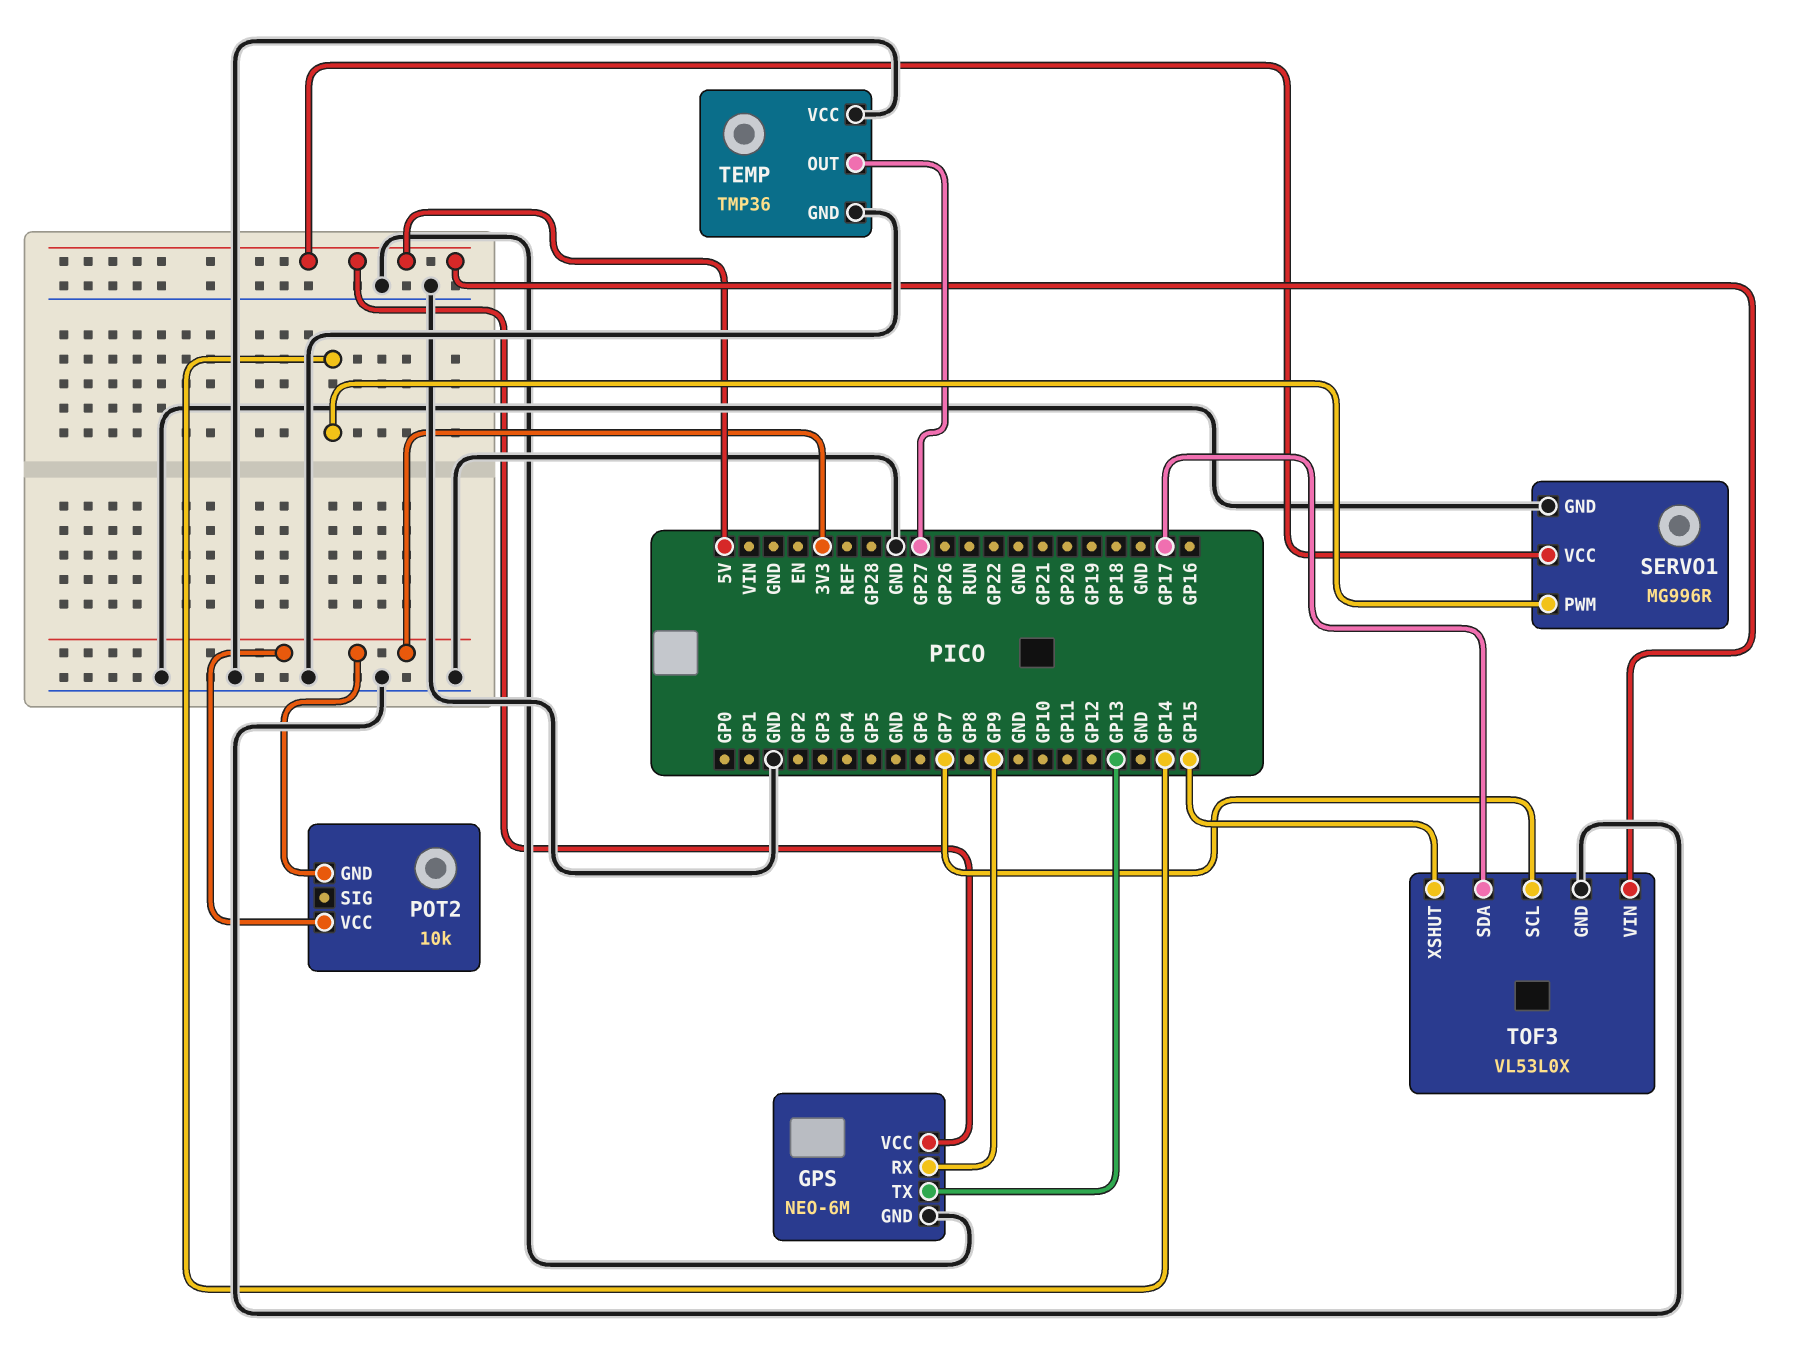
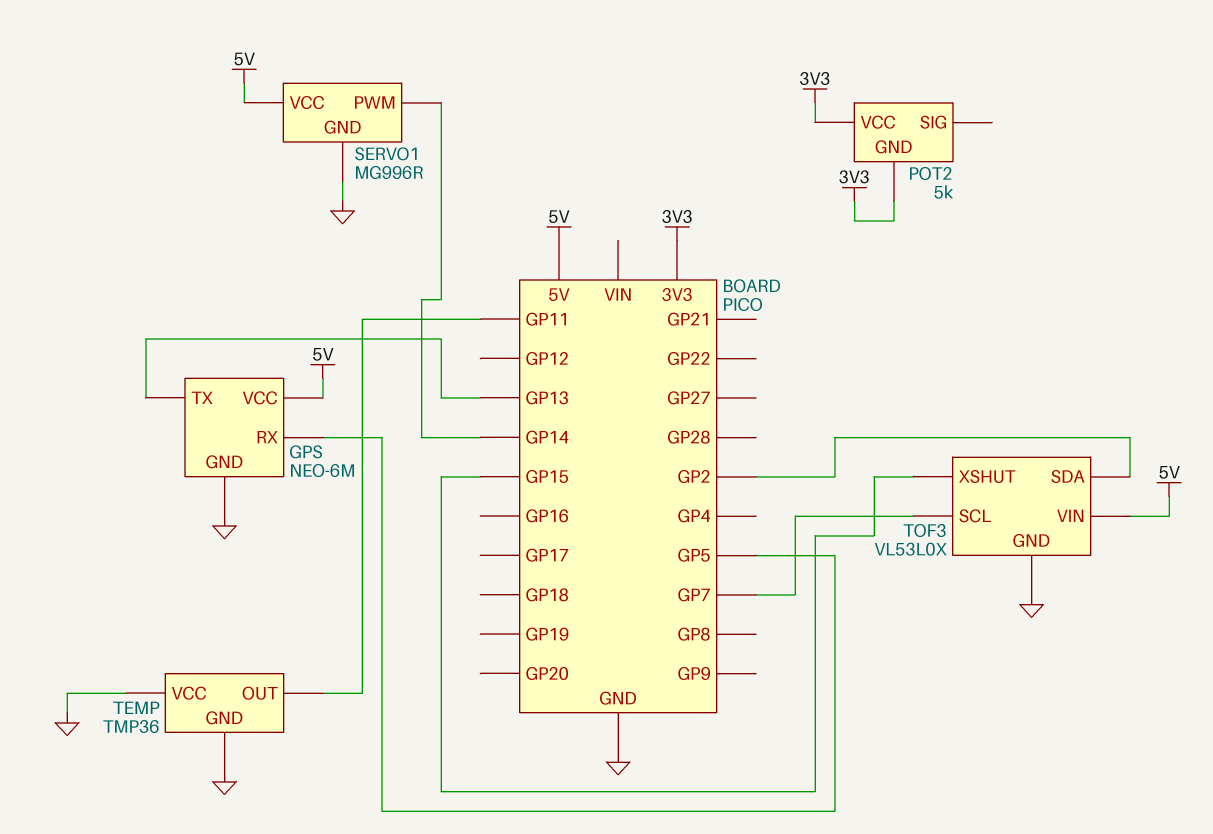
GPS pin RX: GP9 -> GP5
POT2: 10k -> 5k
TEMP pin OUT: GP27 -> GP11
TOF3 pin SDA: GP17 -> GP2

